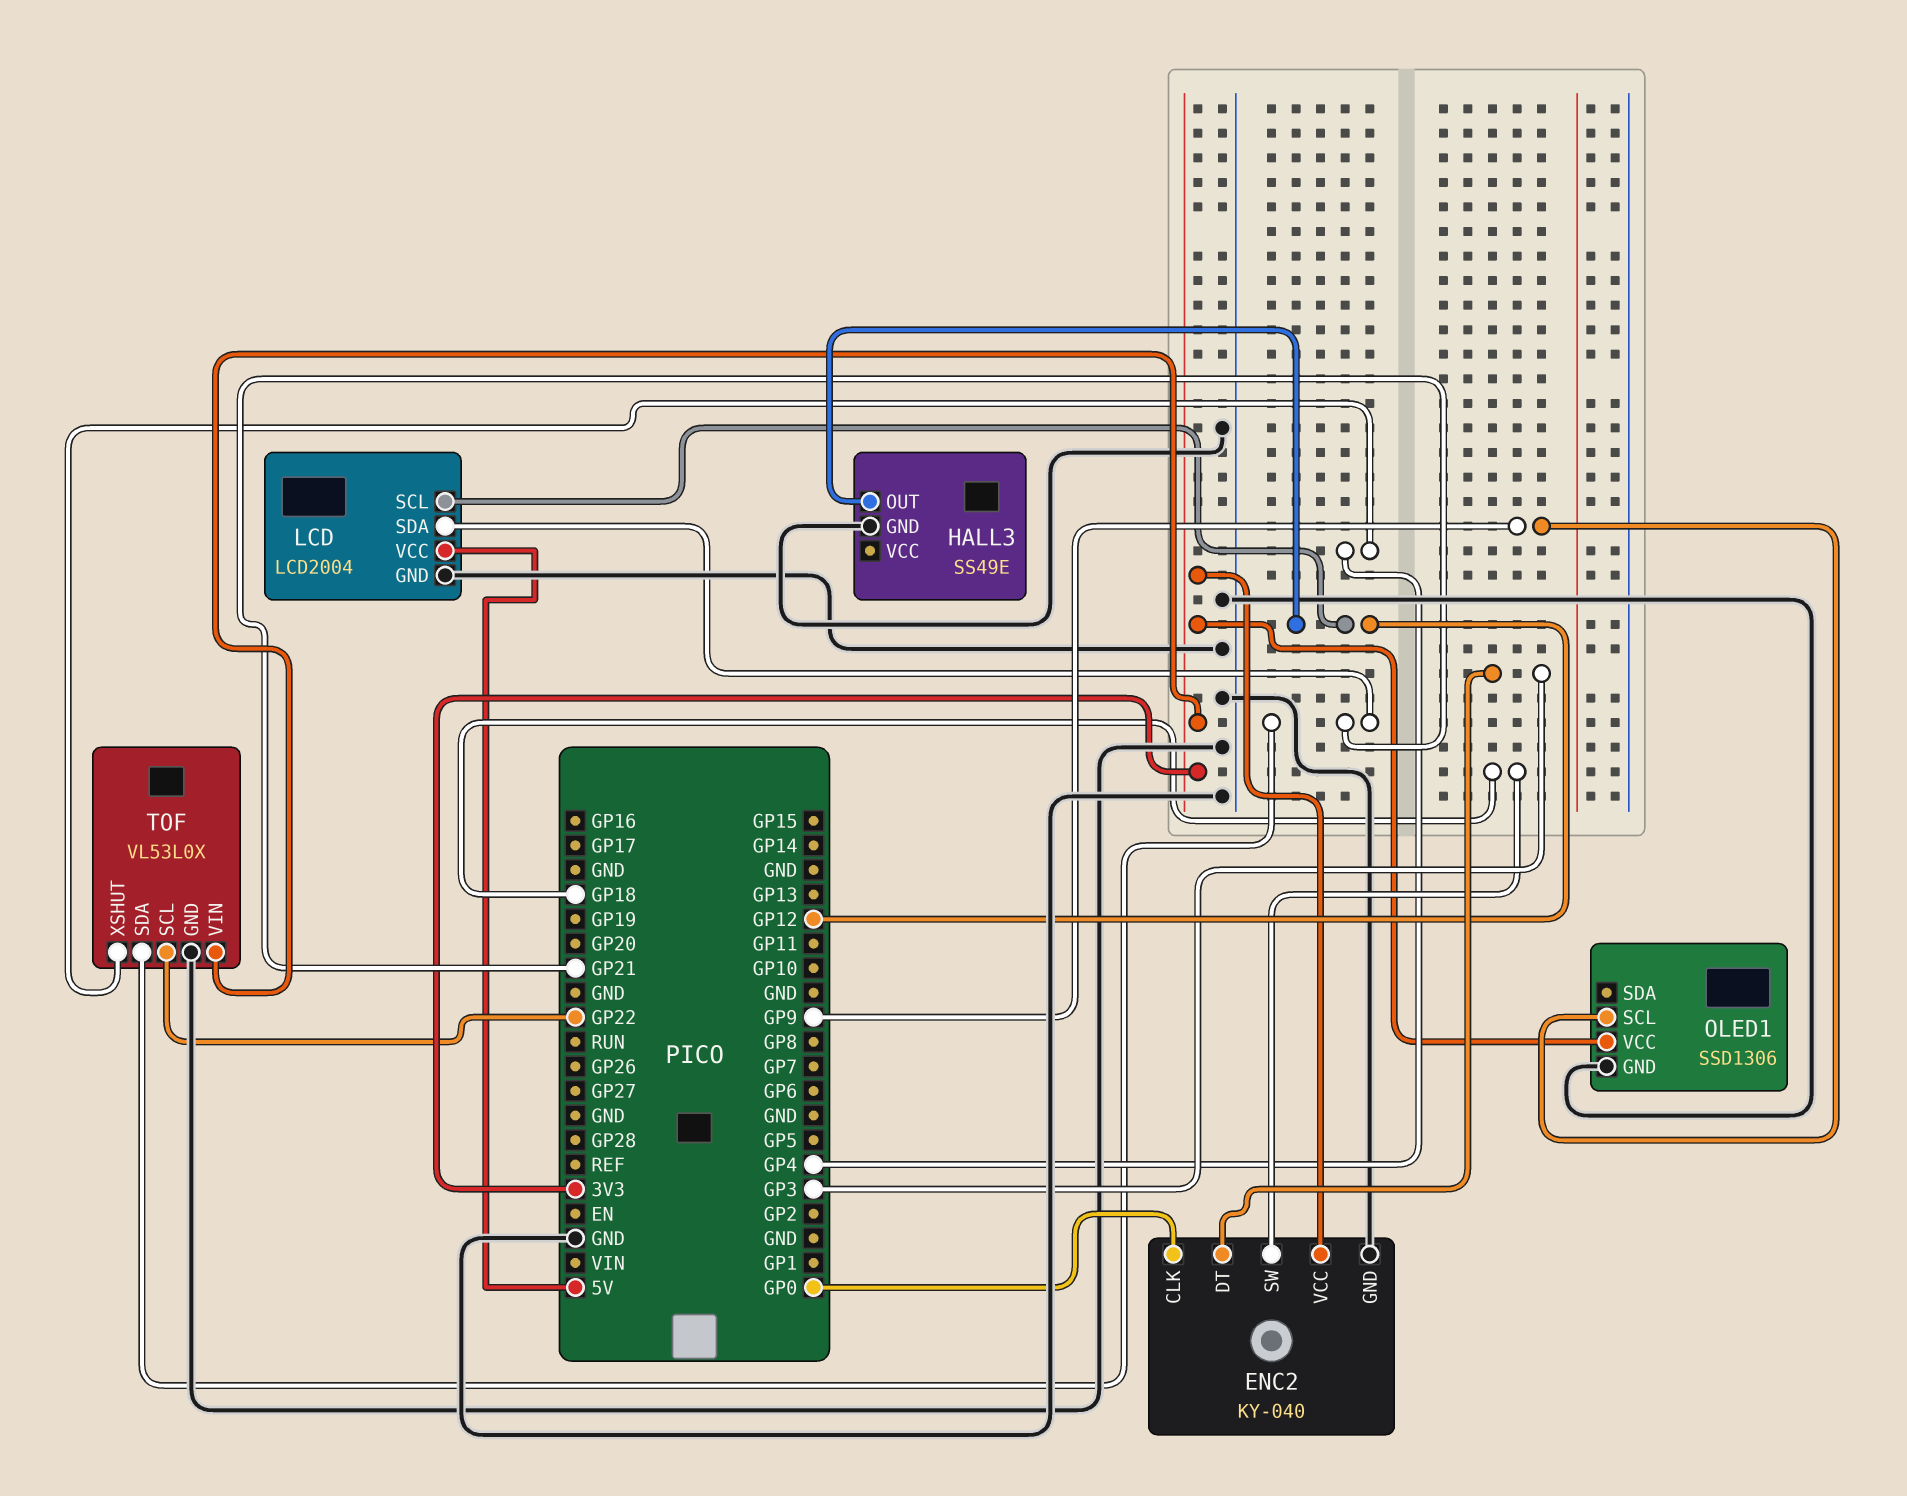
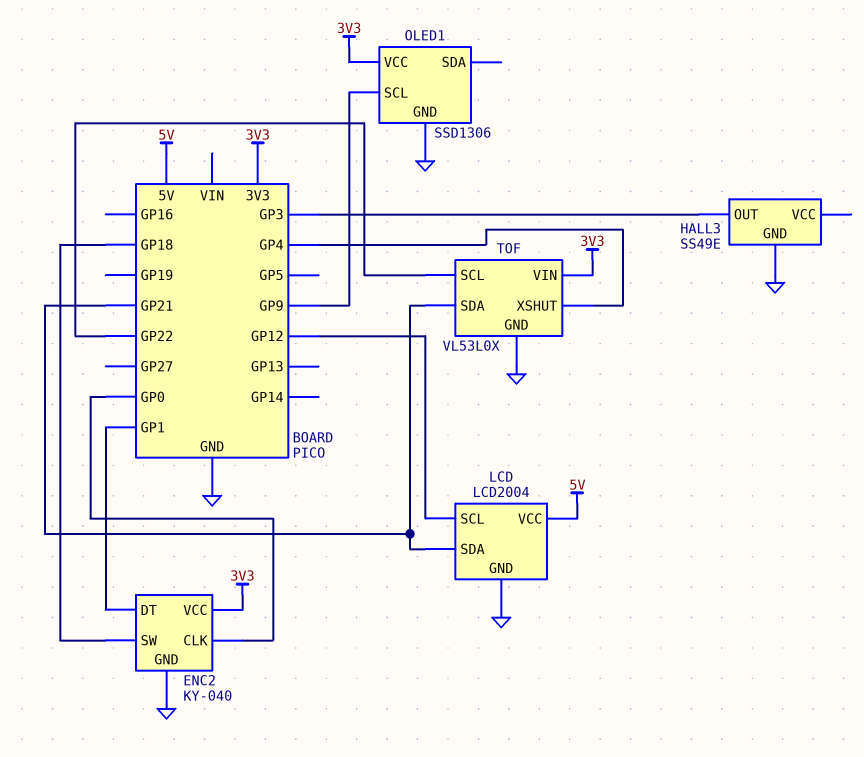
ENC2 pin DT: GP3 -> GP1
HALL3 pin OUT: GP12 -> GP3

